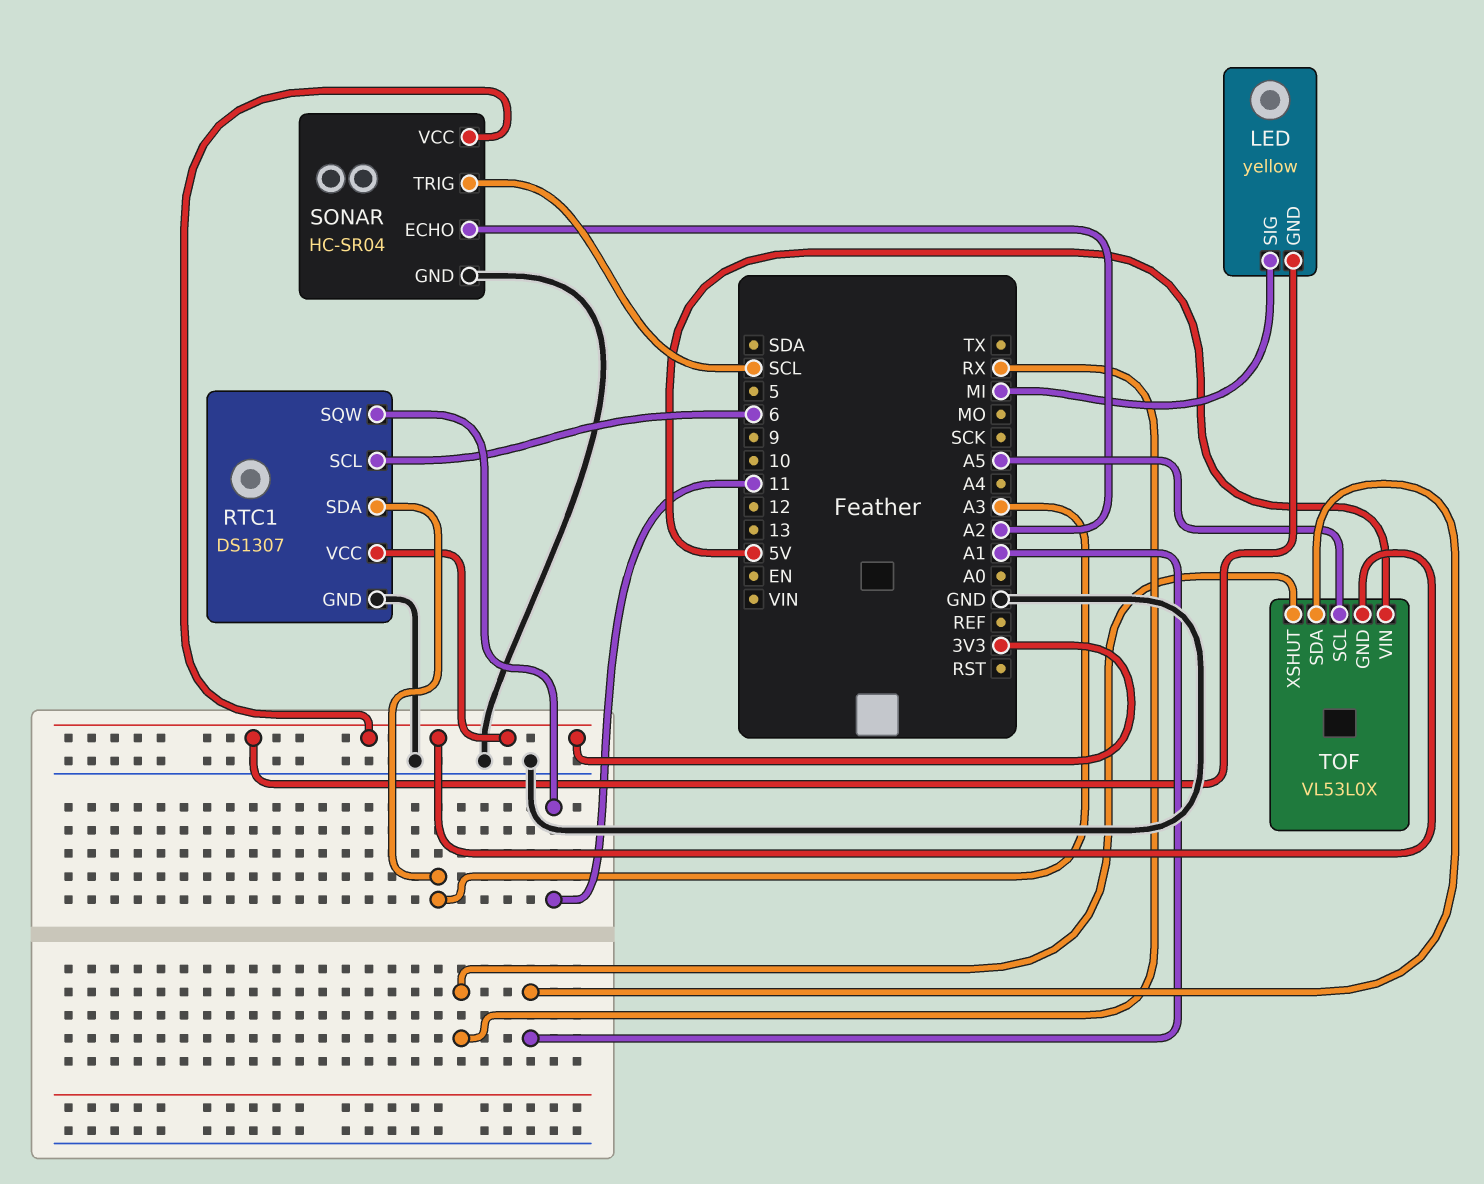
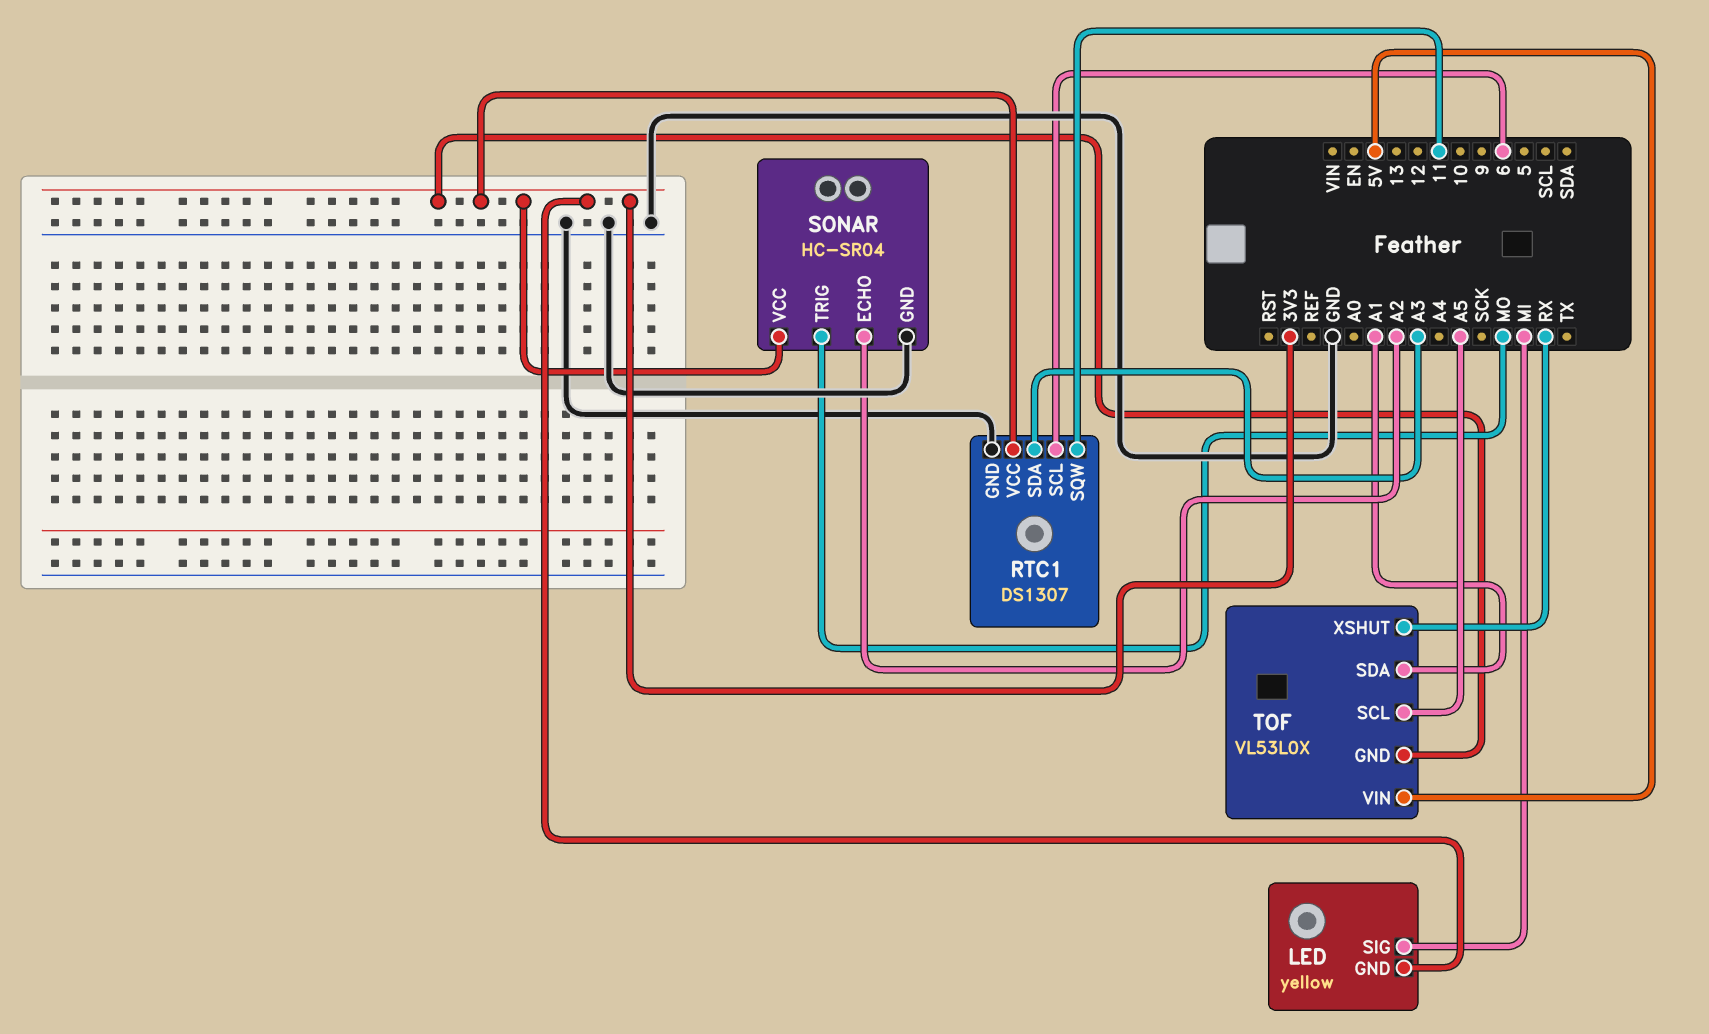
SONAR pin TRIG: SCL -> MO

